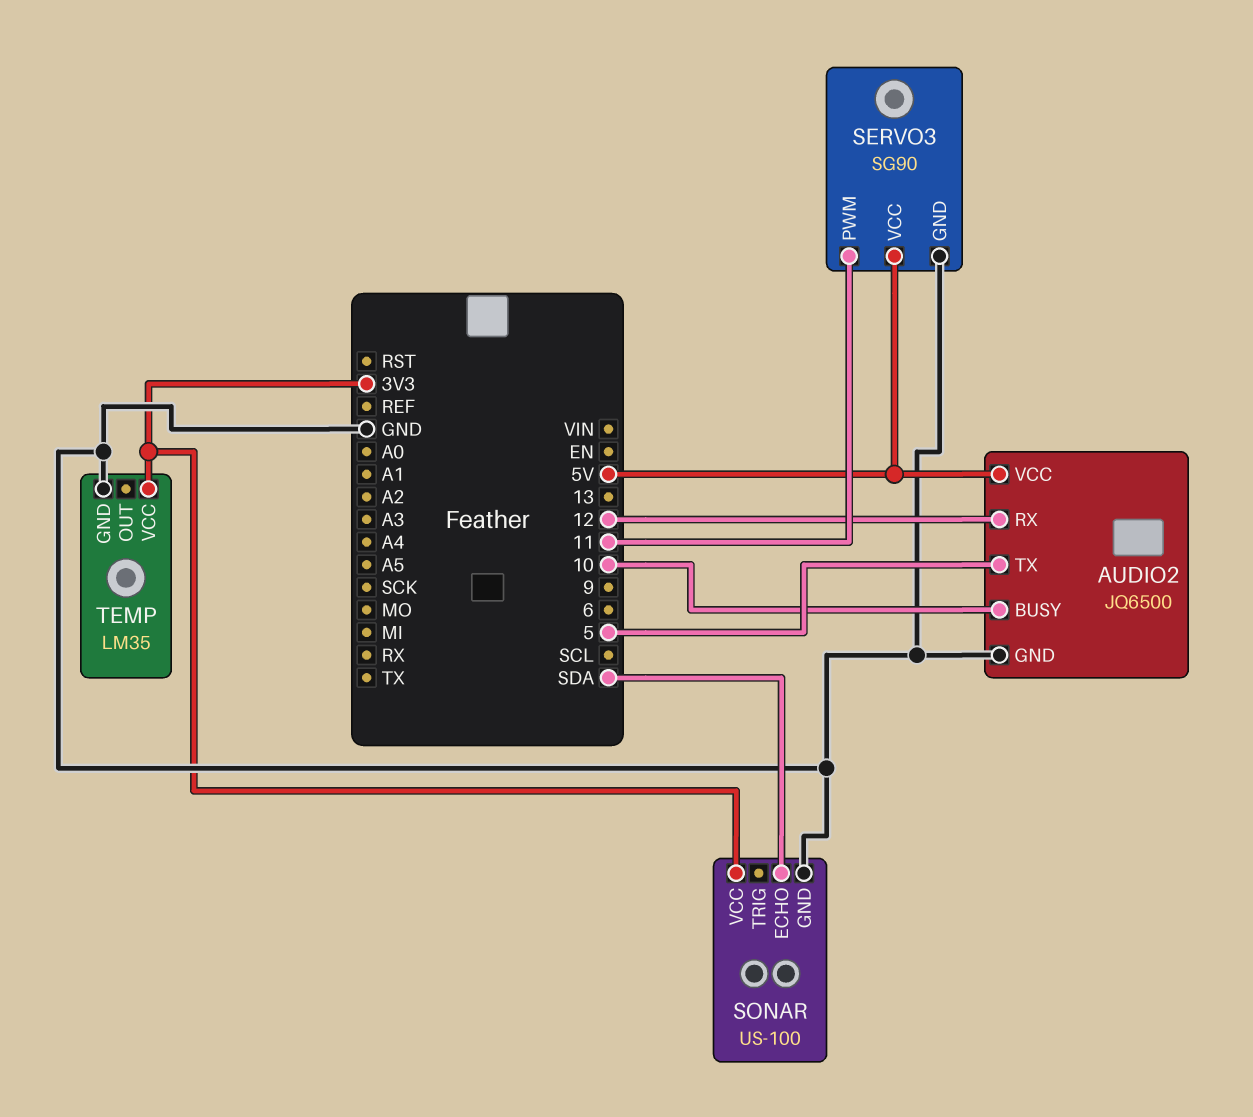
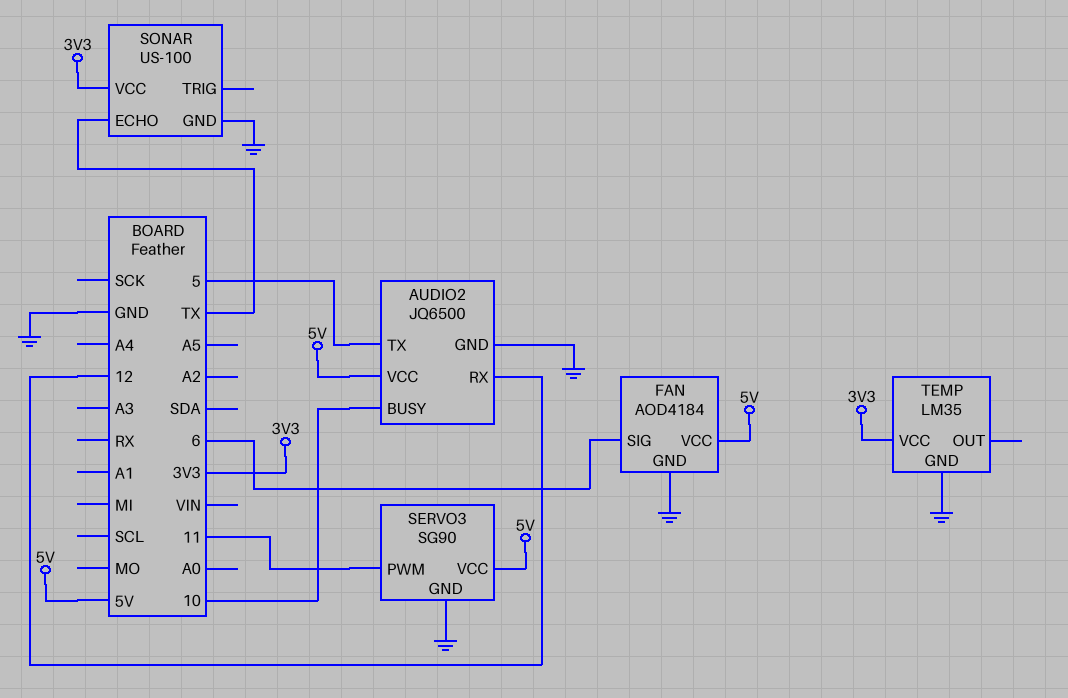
FAN: none -> AOD4184
FAN pin GND: none -> GND
FAN pin SIG: none -> 6
FAN pin VCC: none -> 5V
SONAR pin ECHO: SDA -> TX

